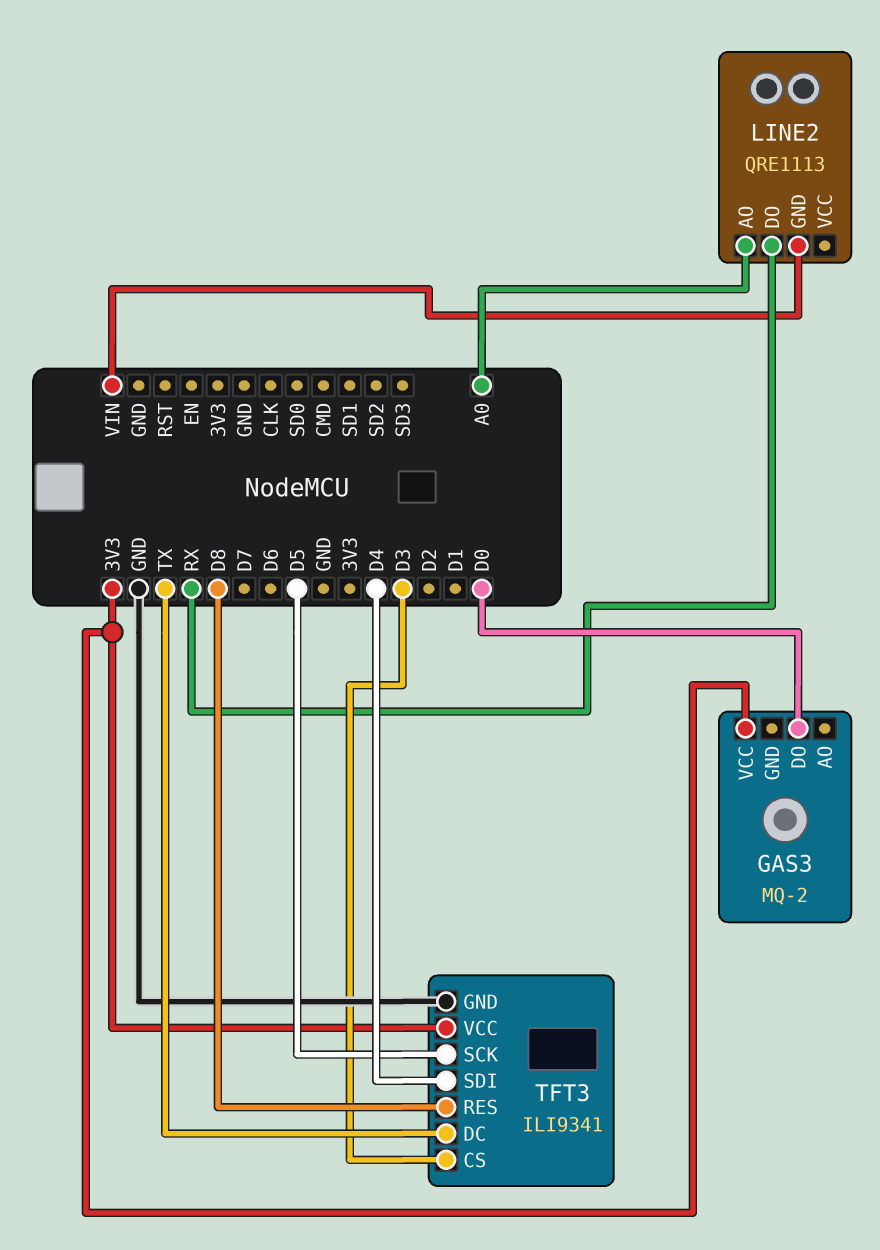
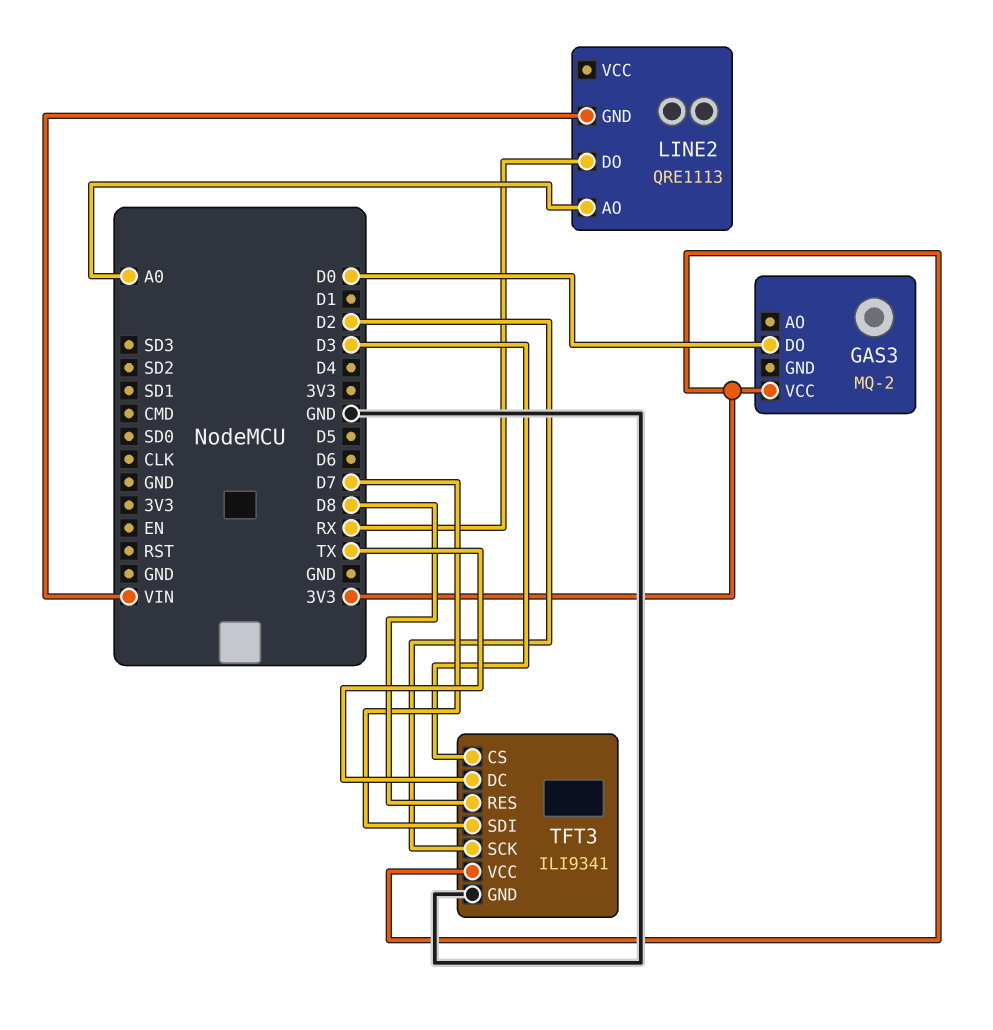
TFT3 pin SCK: D5 -> D2
TFT3 pin SDI: D4 -> D7

